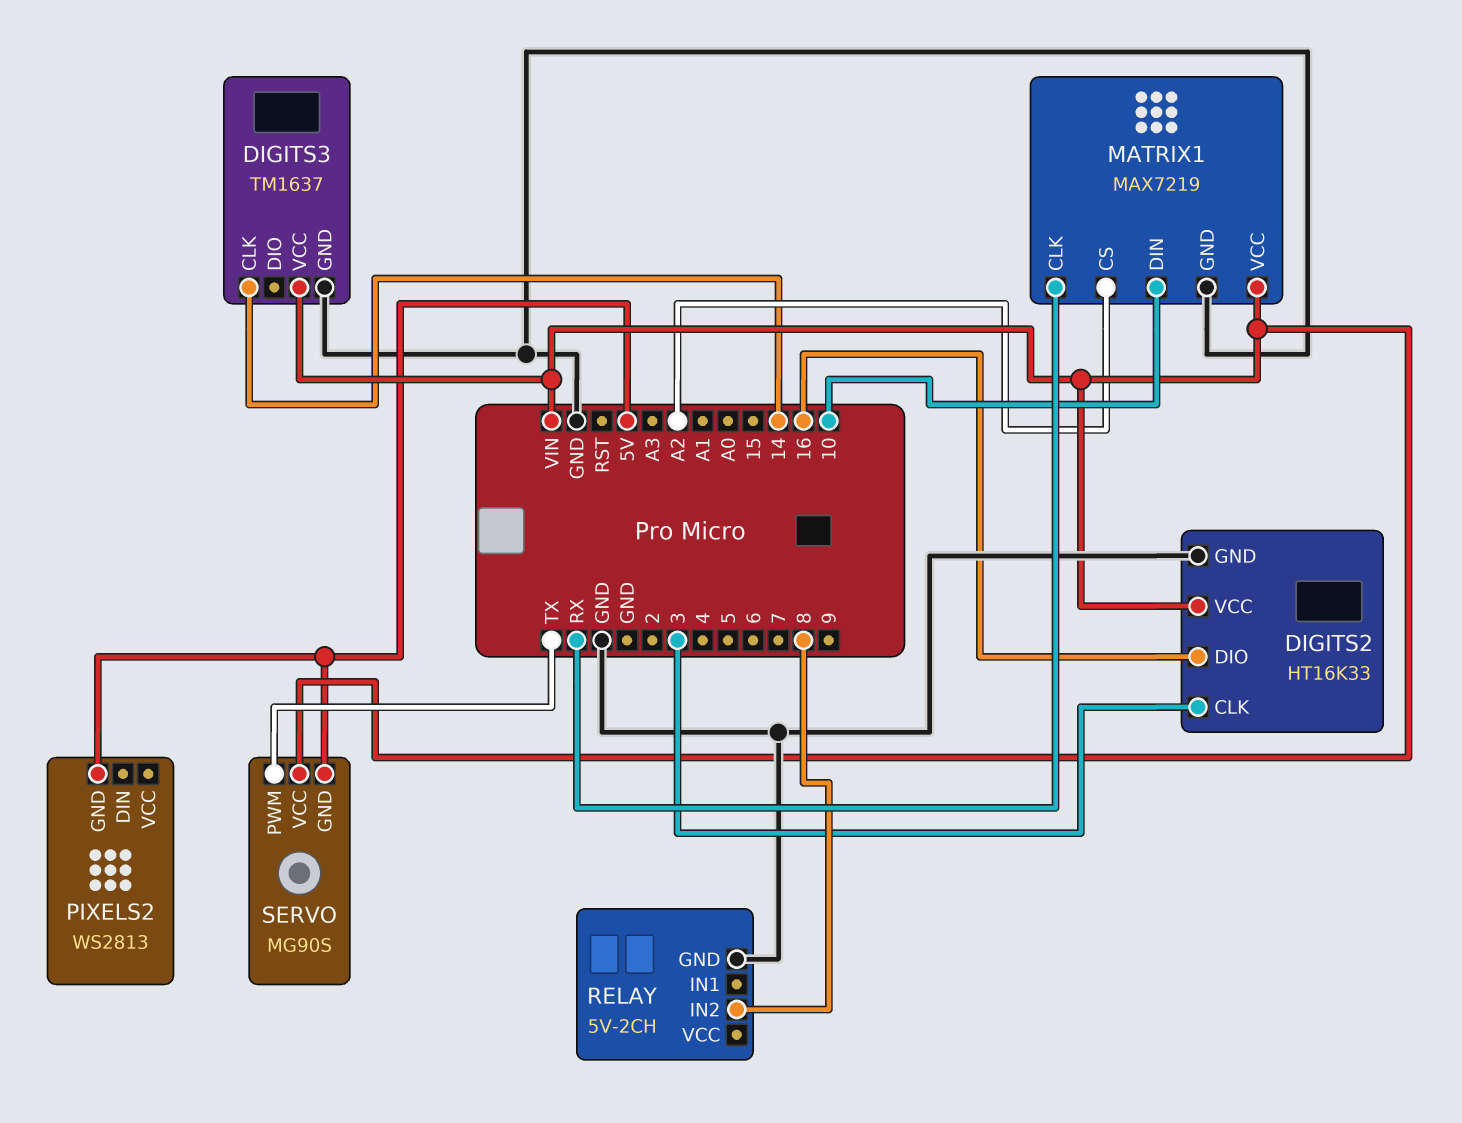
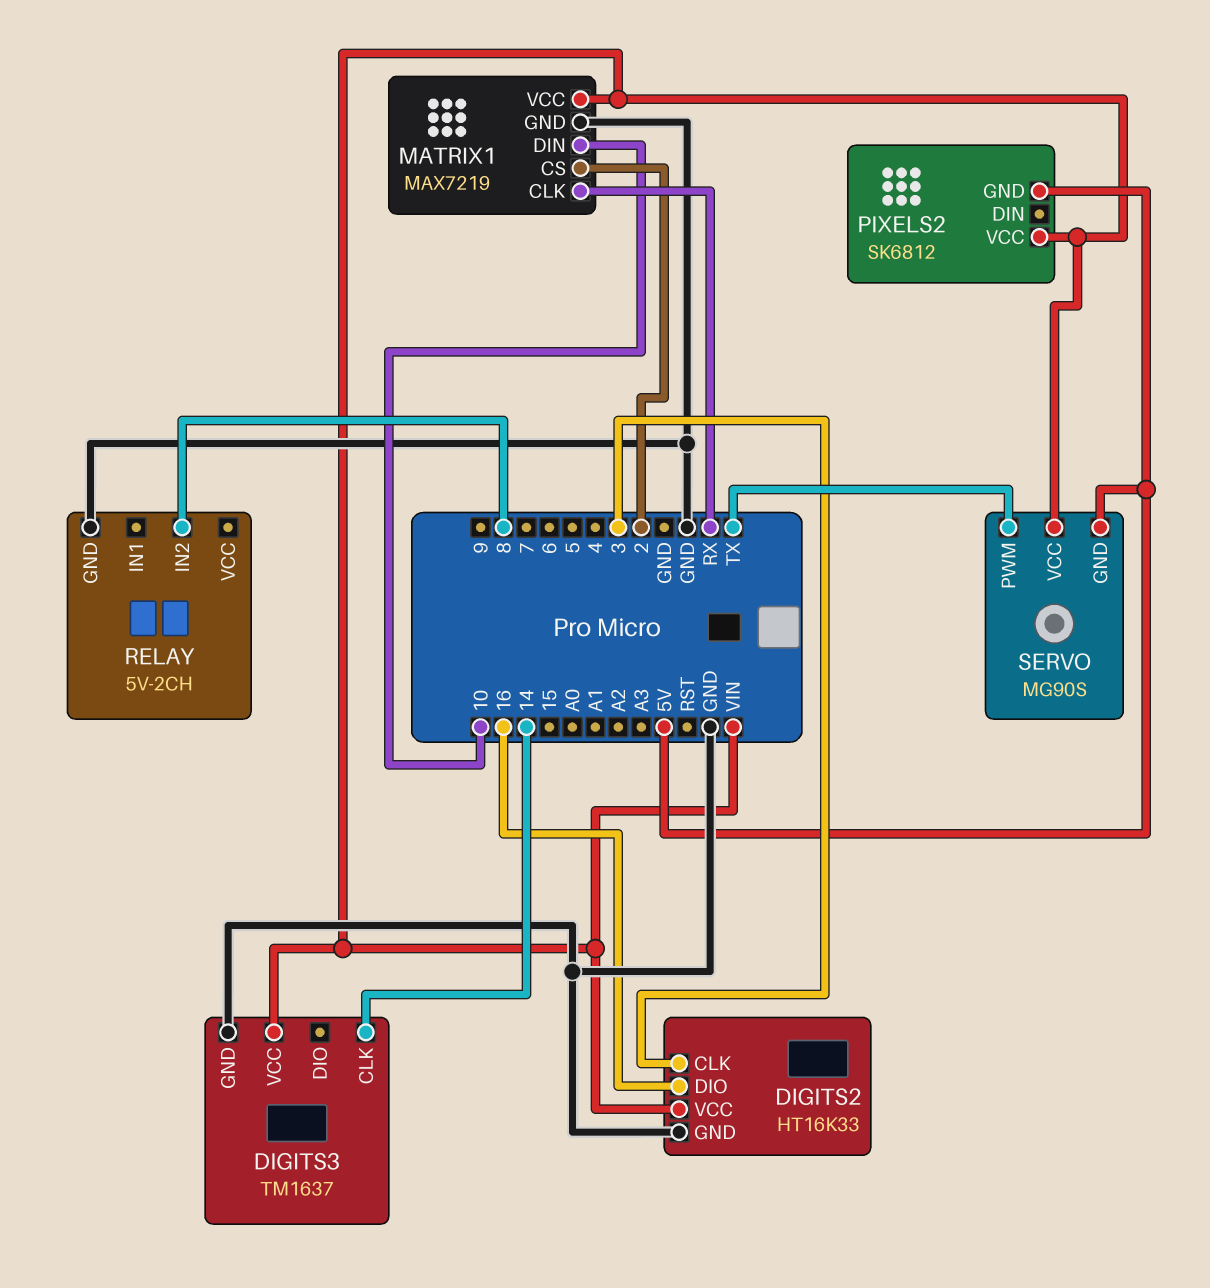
MATRIX1 pin CS: A2 -> 2
PIXELS2: WS2813 -> SK6812
PIXELS2 pin VCC: none -> VIN

